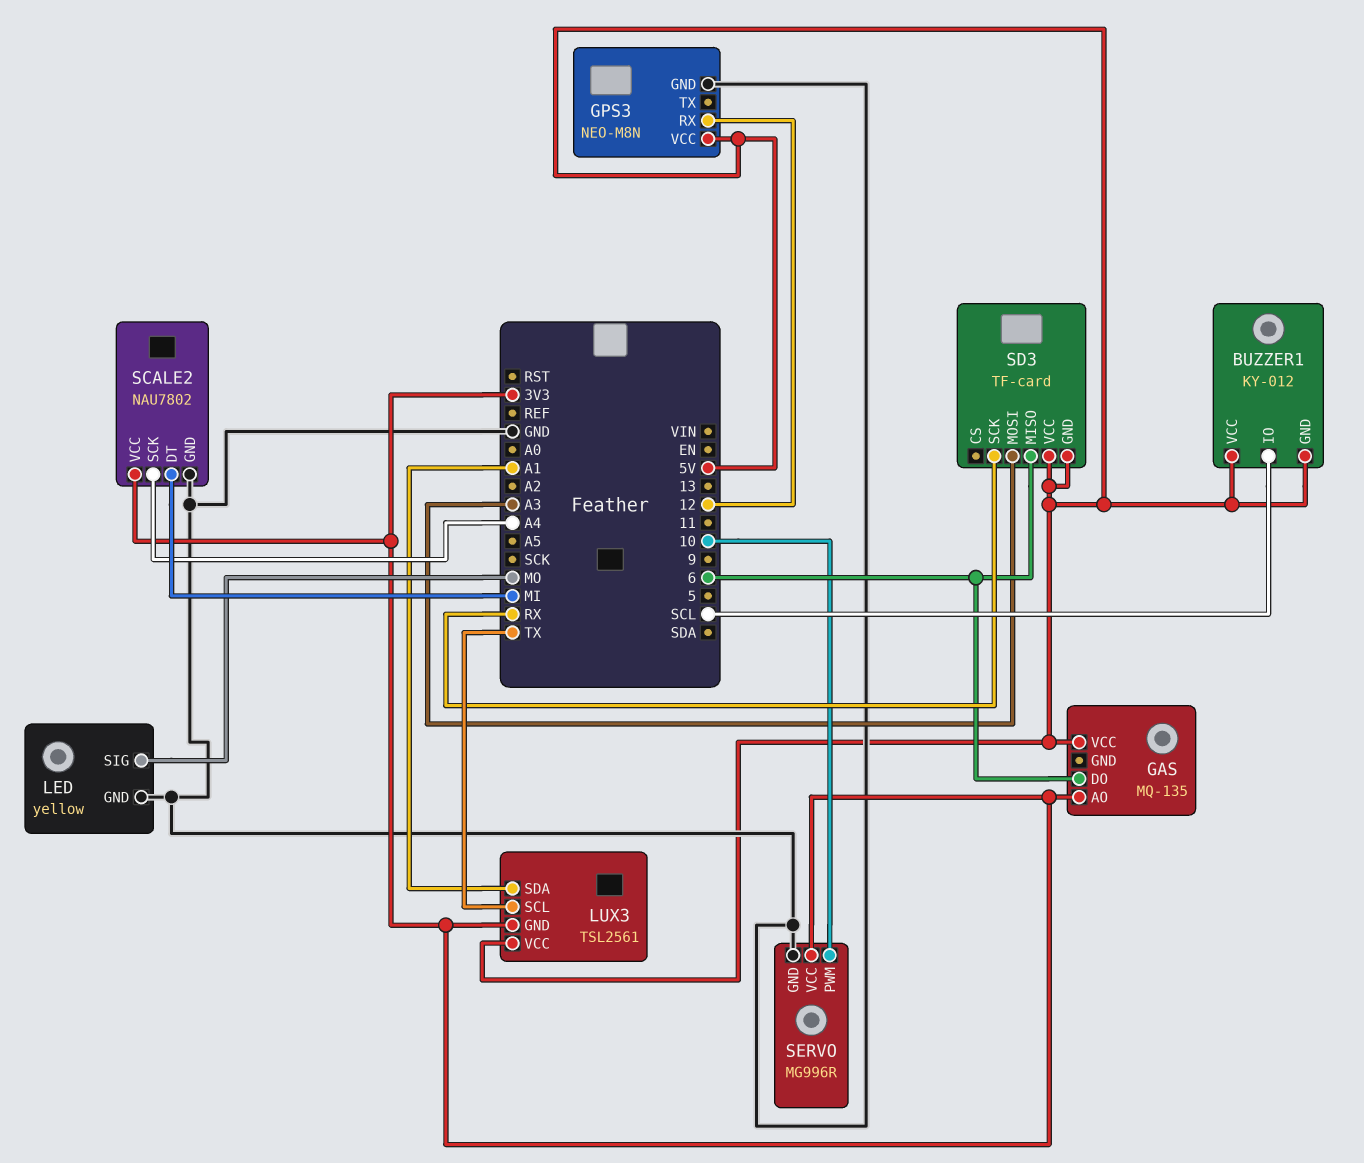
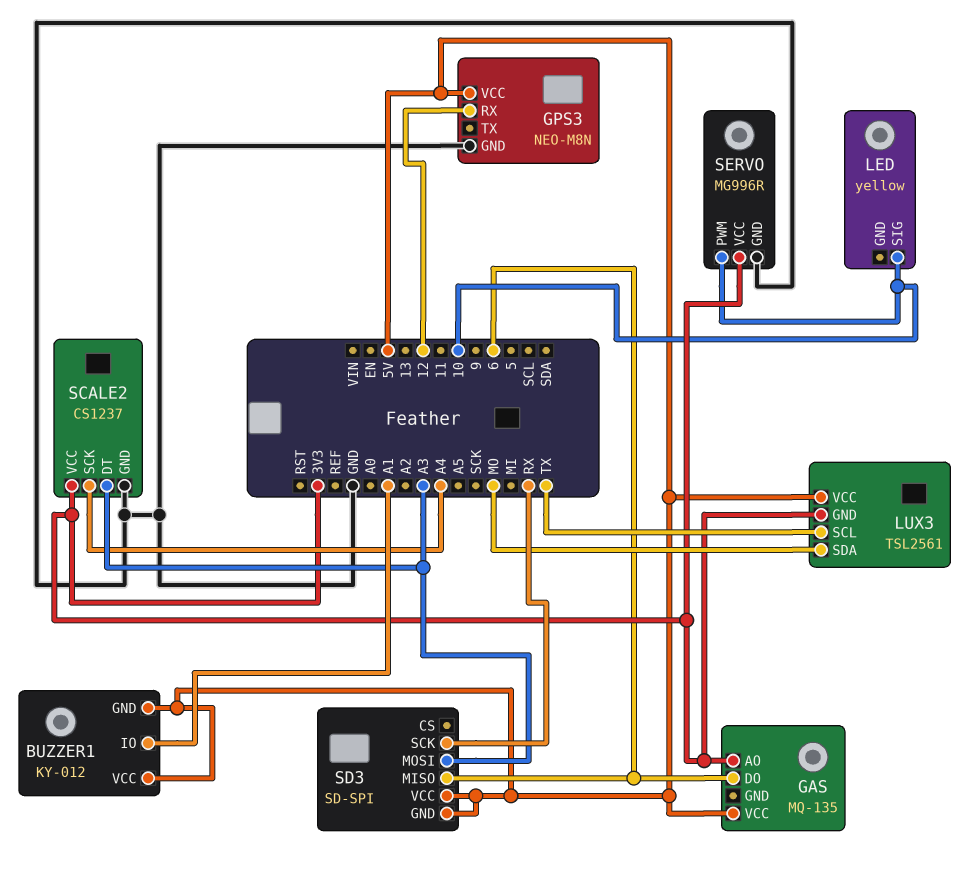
BUZZER1 pin IO: SCL -> A1
LED pin GND: GND -> none
LED pin SIG: MO -> 10
LUX3 pin SDA: A1 -> MO
SCALE2: NAU7802 -> CS1237
SCALE2 pin DT: MI -> A3
SD3: TF-card -> SD-SPI

